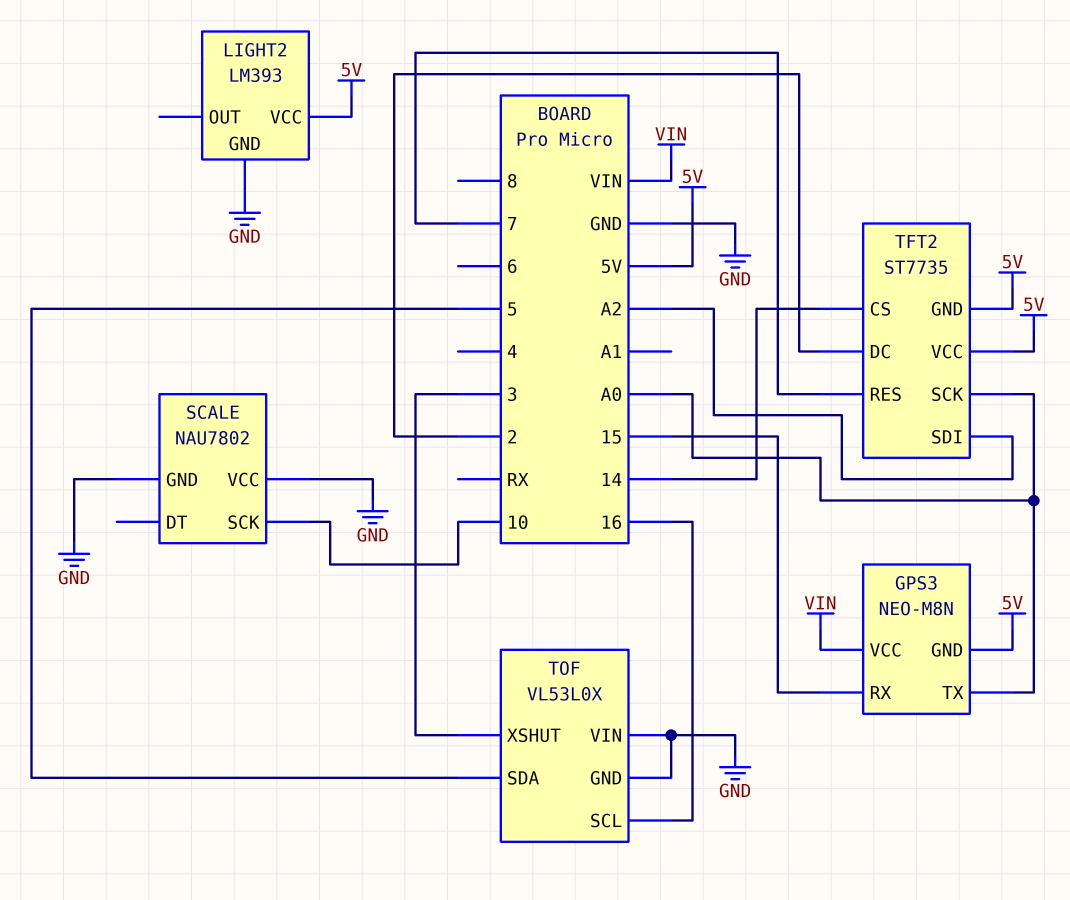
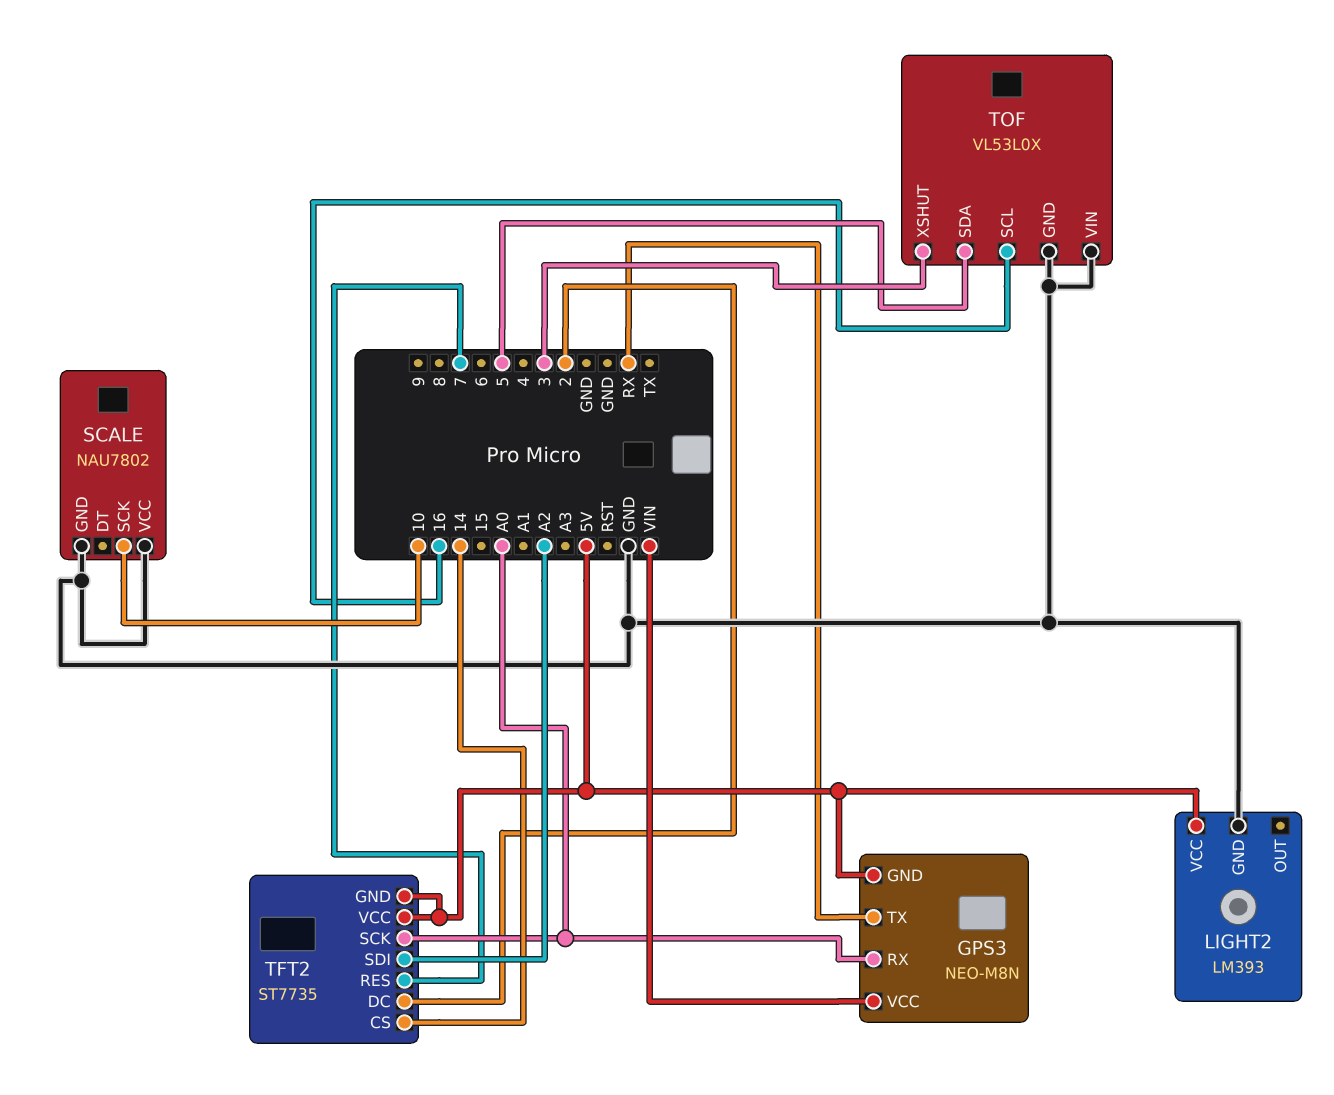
GPS3 pin RX: 15 -> A0
GPS3 pin TX: A0 -> RX

